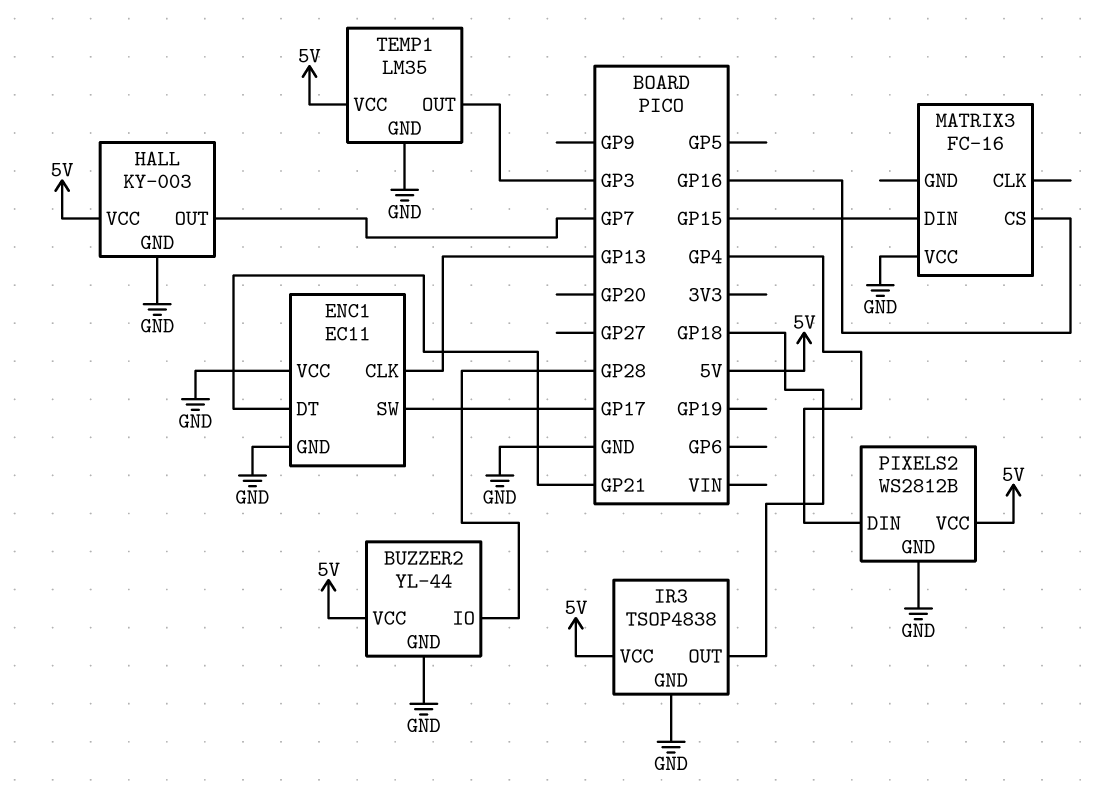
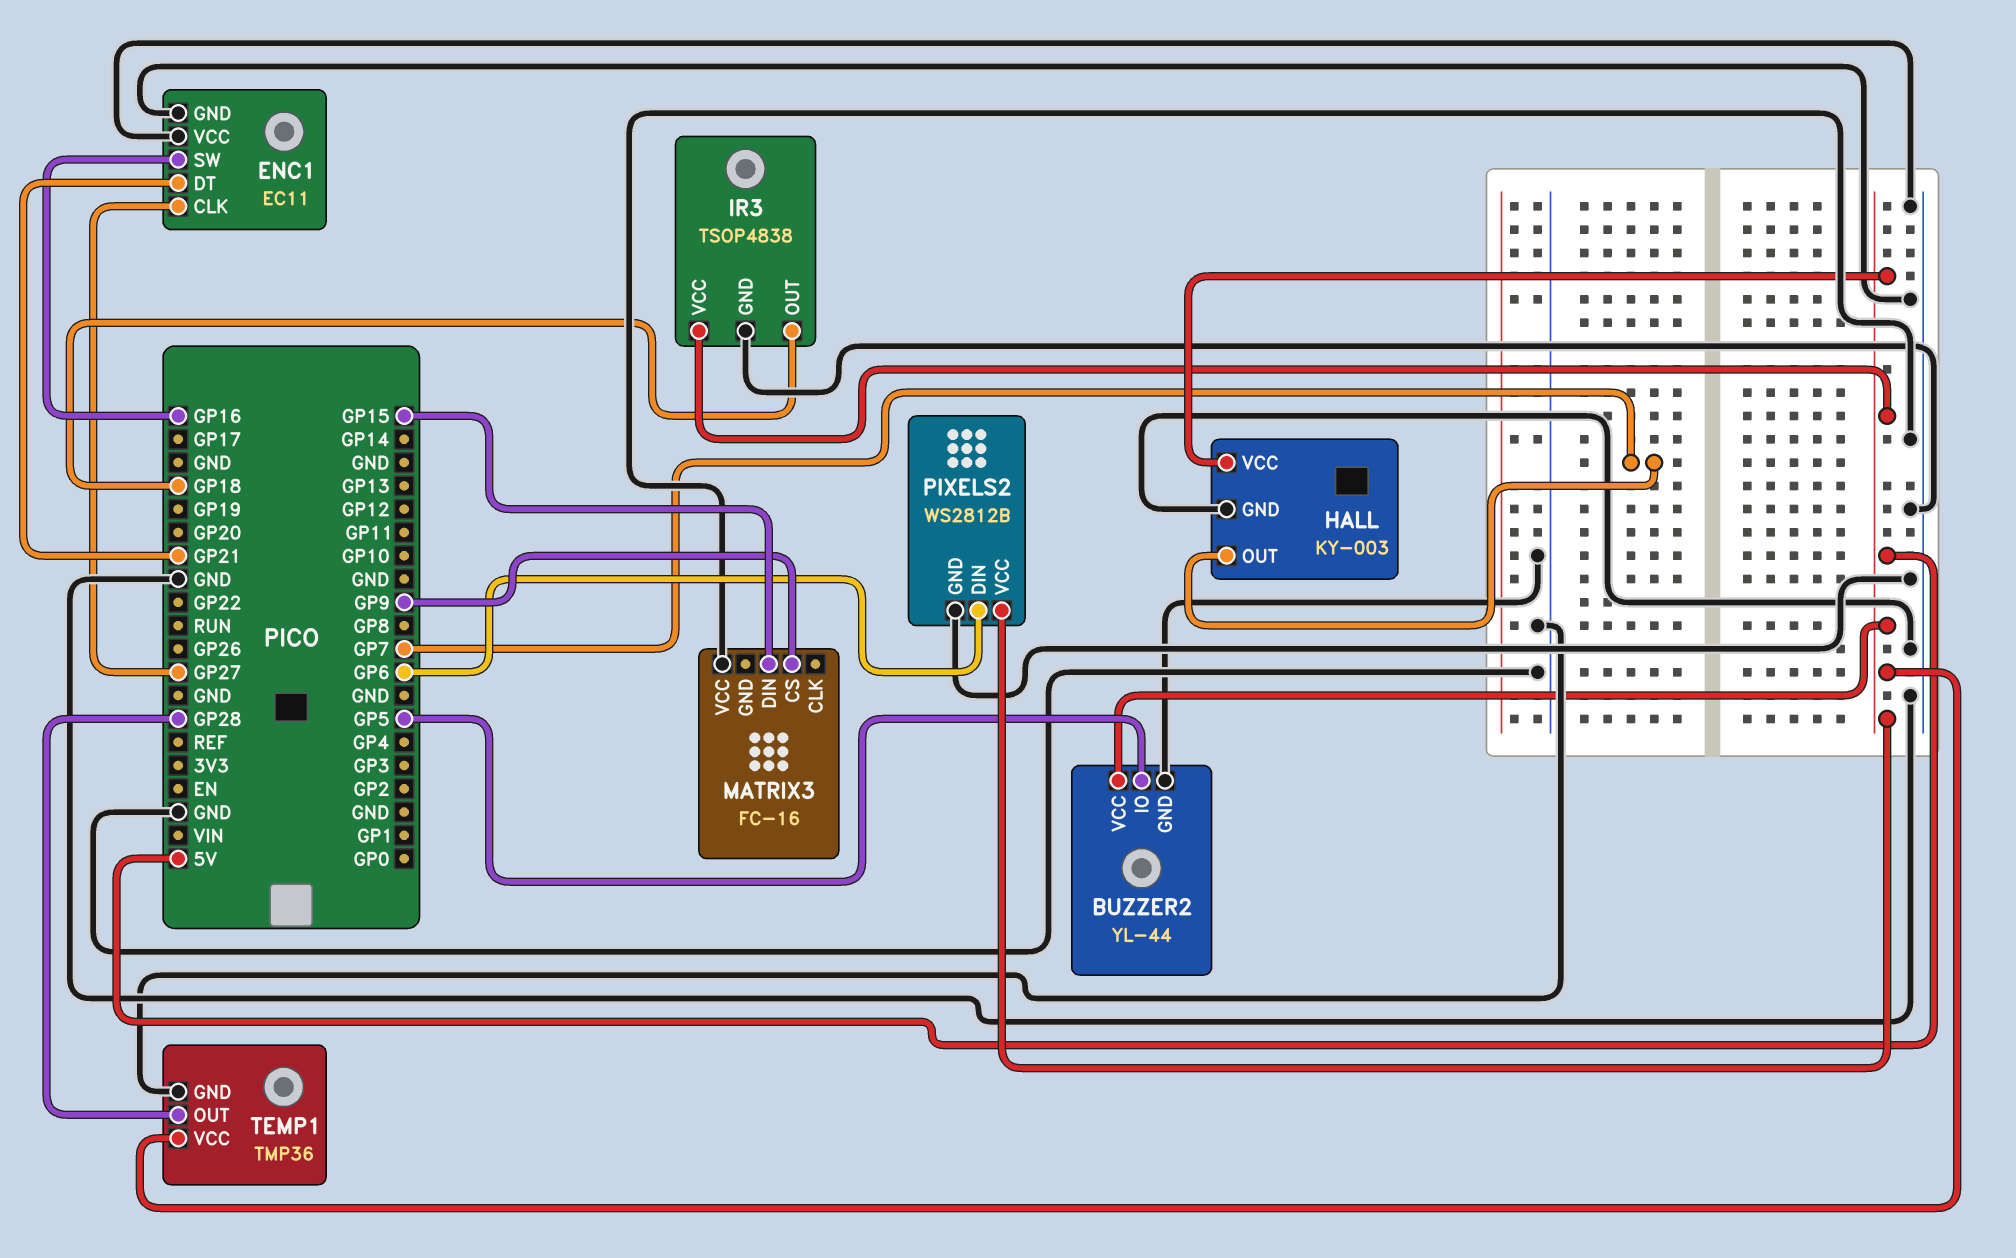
BUZZER2 pin IO: GP28 -> GP5
ENC1 pin CLK: GP13 -> GP27
ENC1 pin SW: GP17 -> GP16
MATRIX3 pin CS: GP16 -> GP9
PIXELS2 pin DIN: GP4 -> GP6
TEMP1: LM35 -> TMP36
TEMP1 pin OUT: GP3 -> GP28

